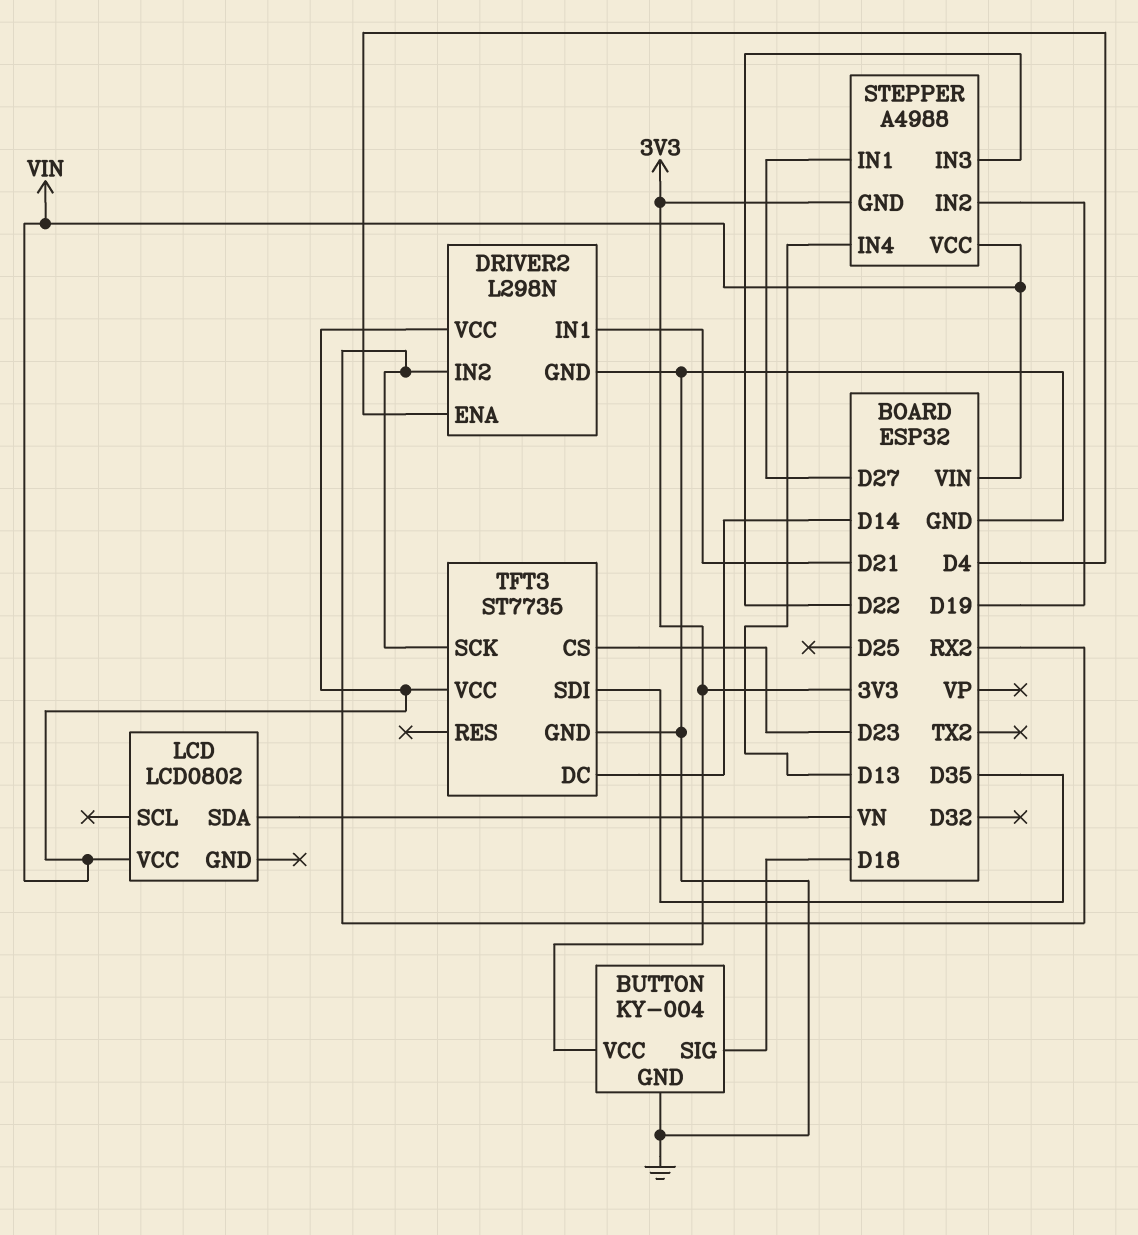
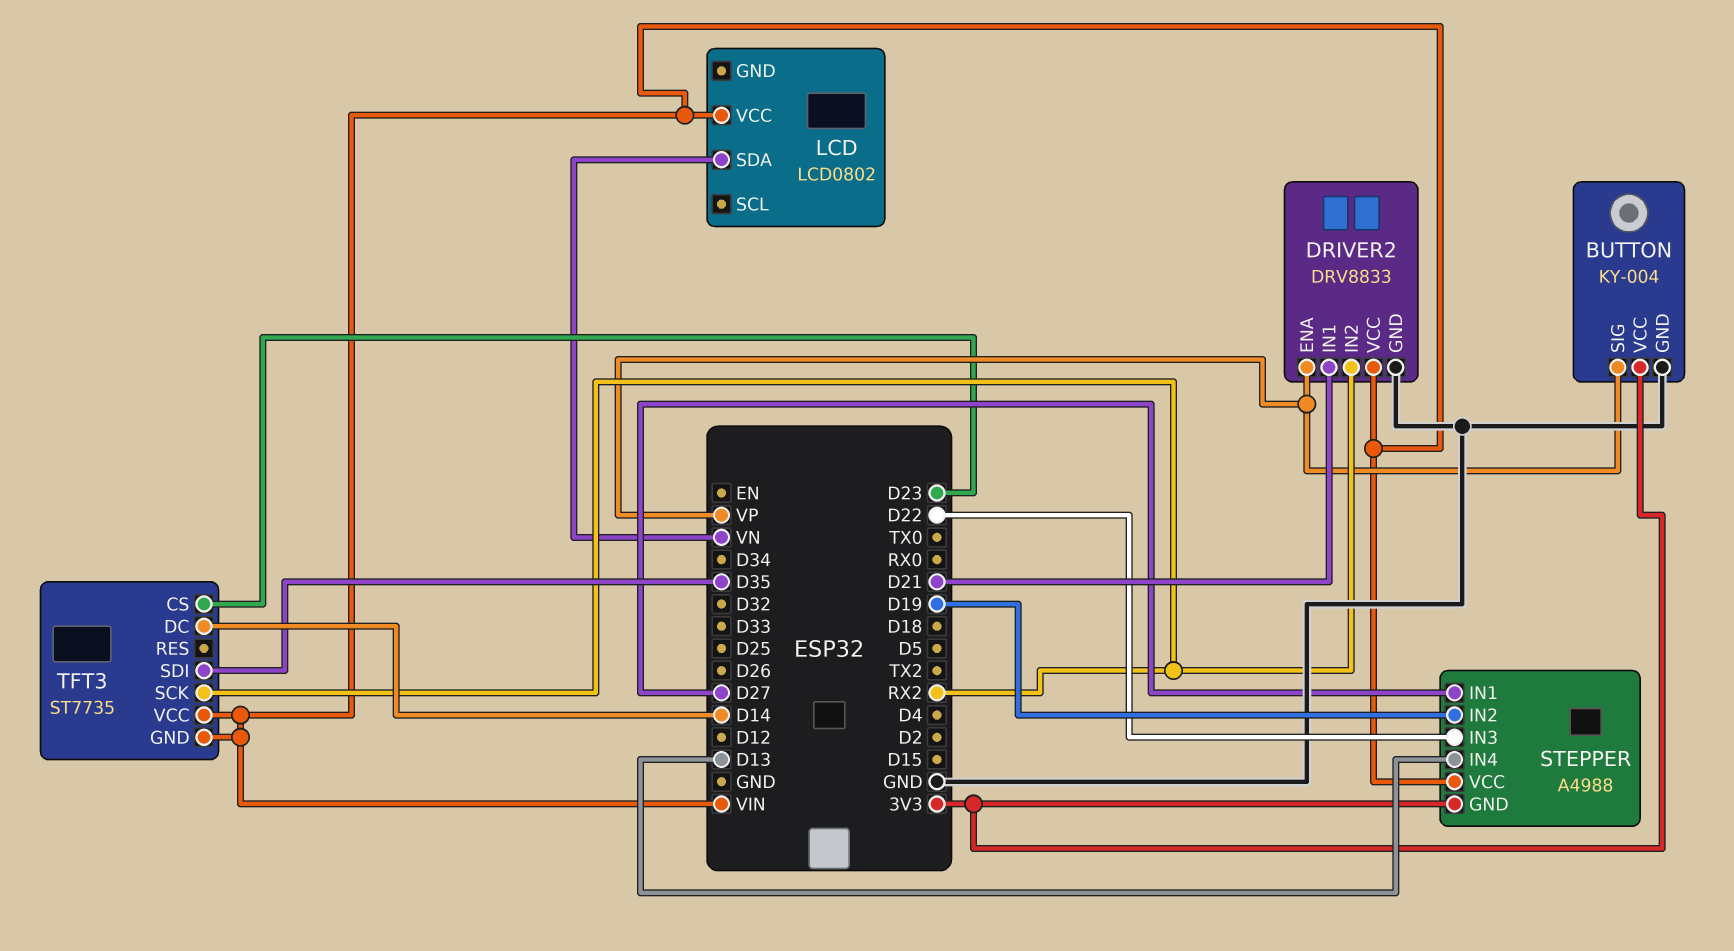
BUTTON pin SIG: D18 -> VP
DRIVER2: L298N -> DRV8833
DRIVER2 pin ENA: D4 -> VP
TFT3 pin GND: GND -> VIN

